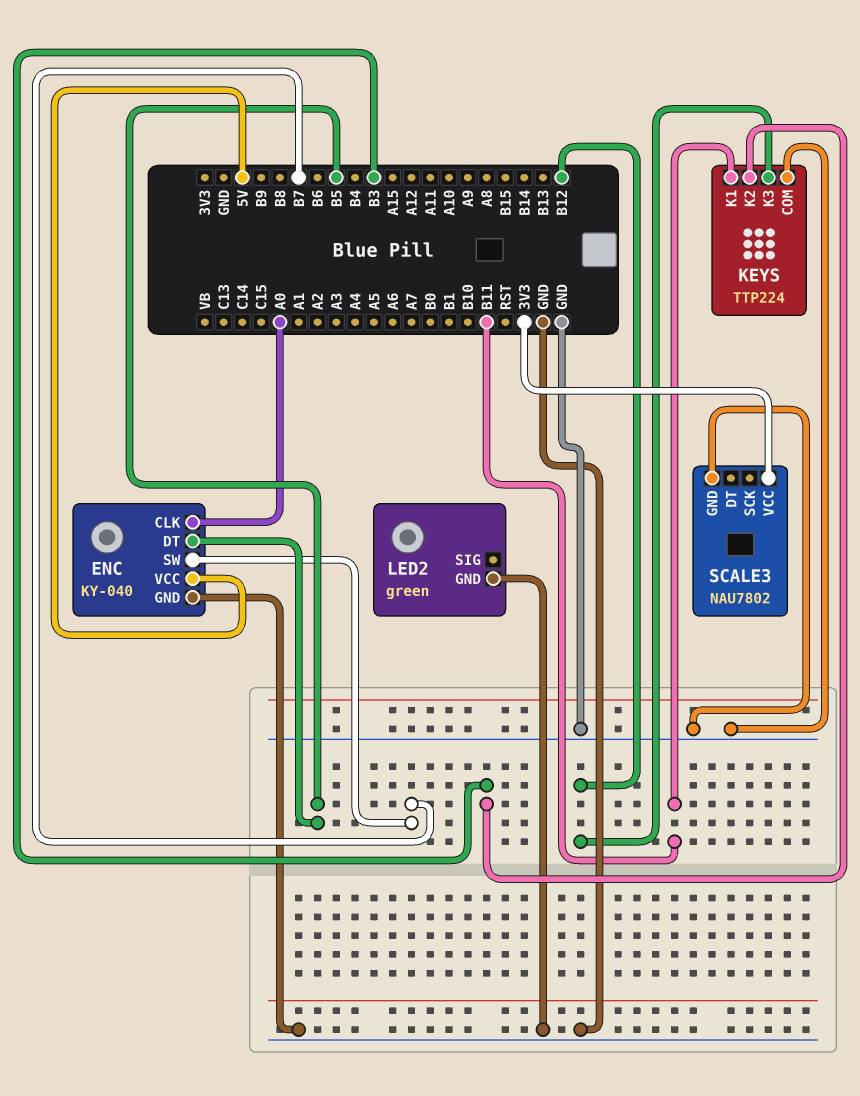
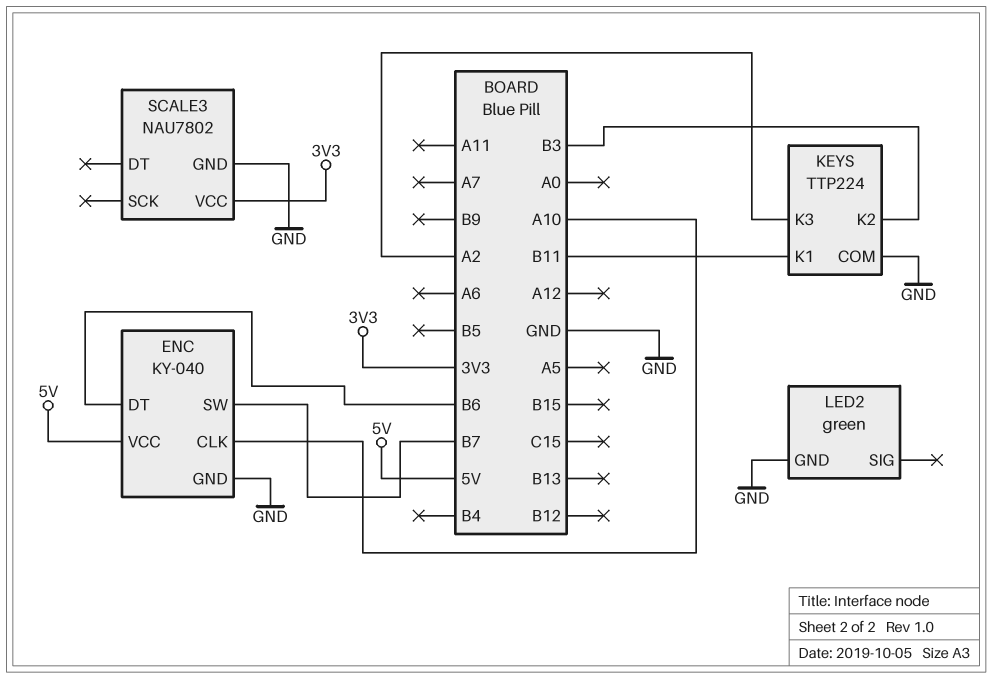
ENC pin CLK: A0 -> A10
ENC pin DT: B5 -> B6
KEYS pin K3: B12 -> A2

